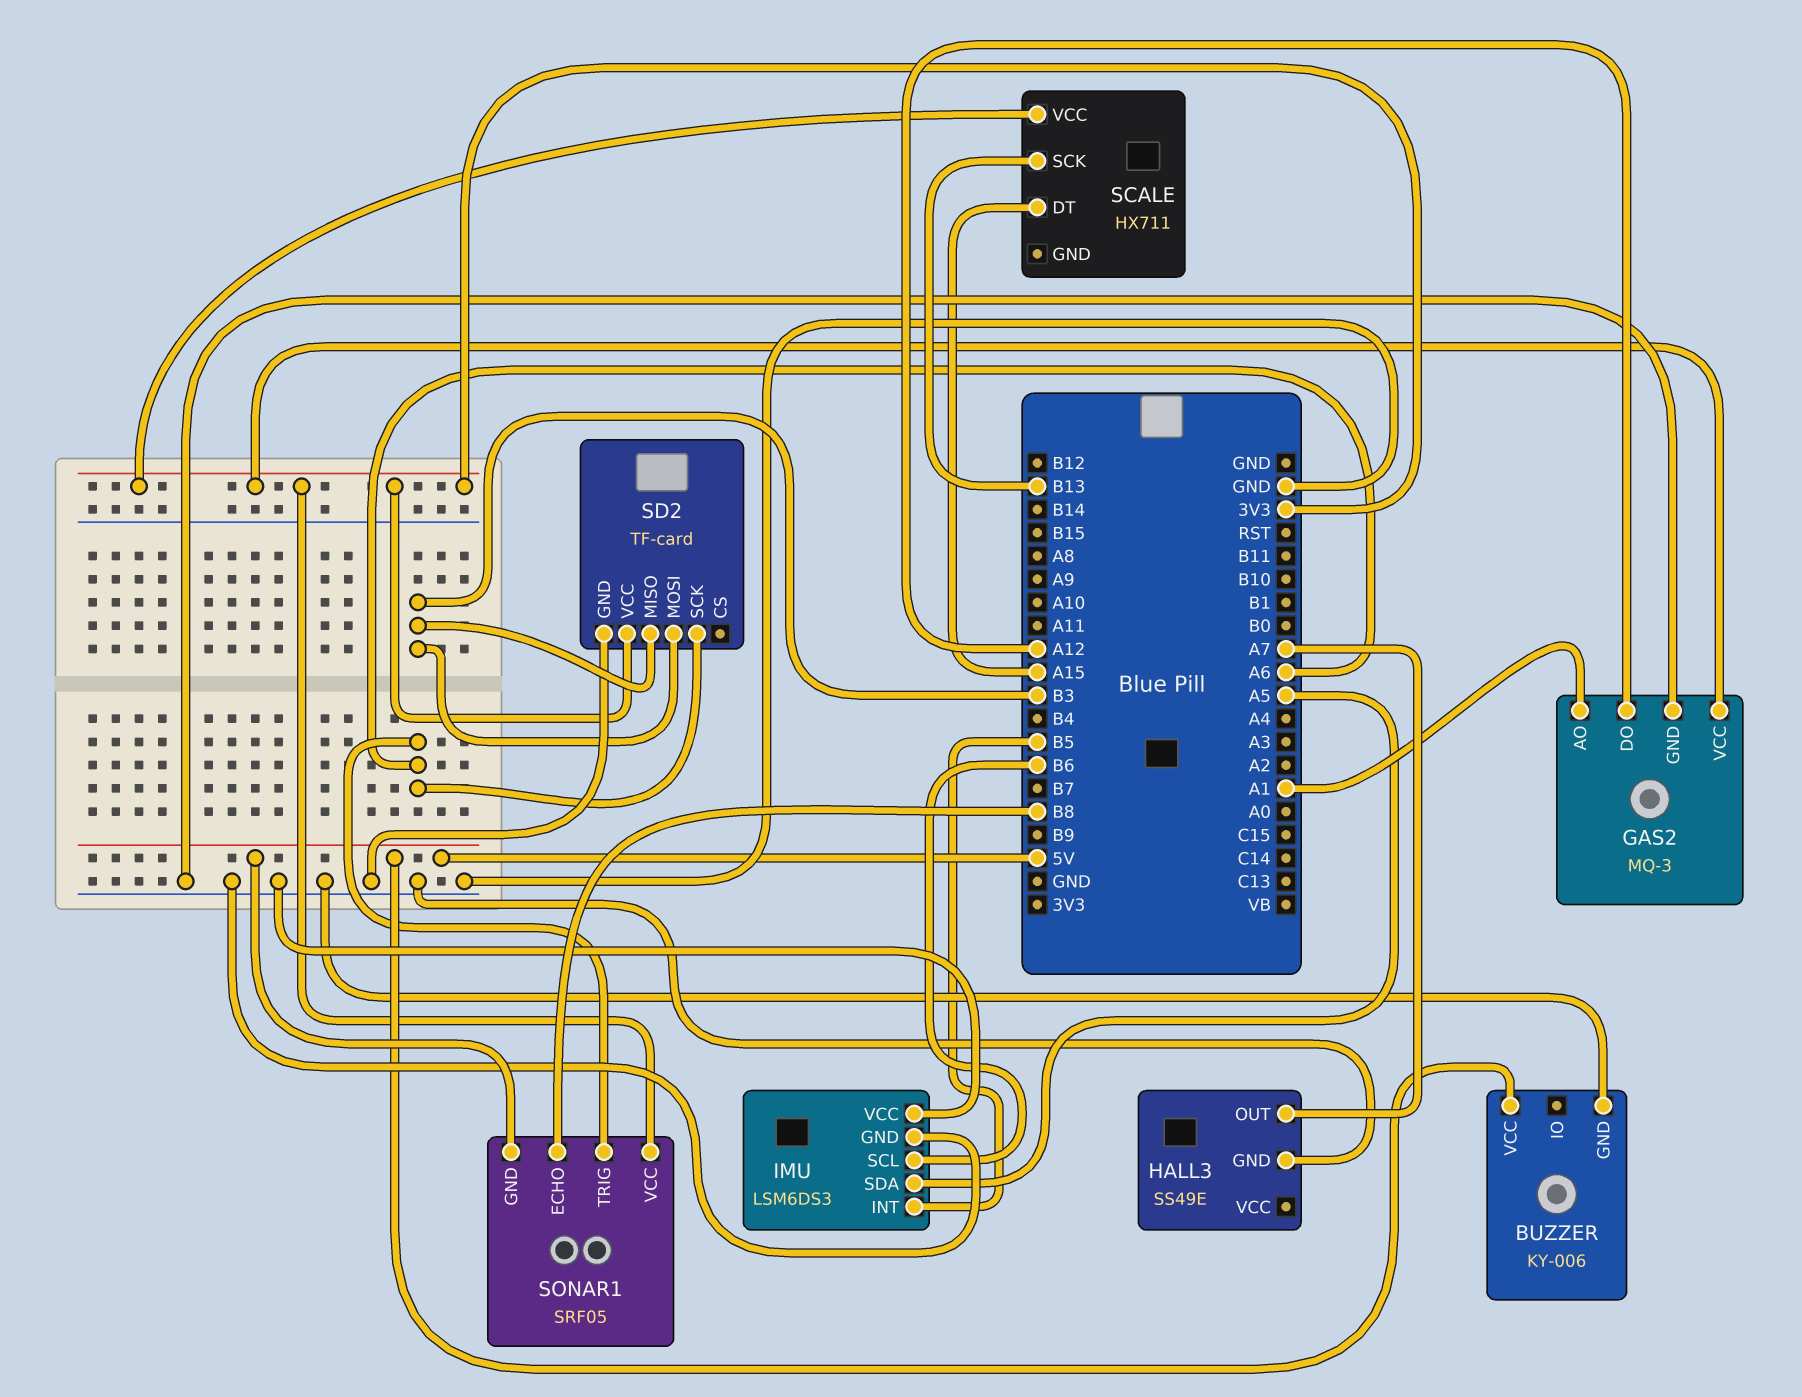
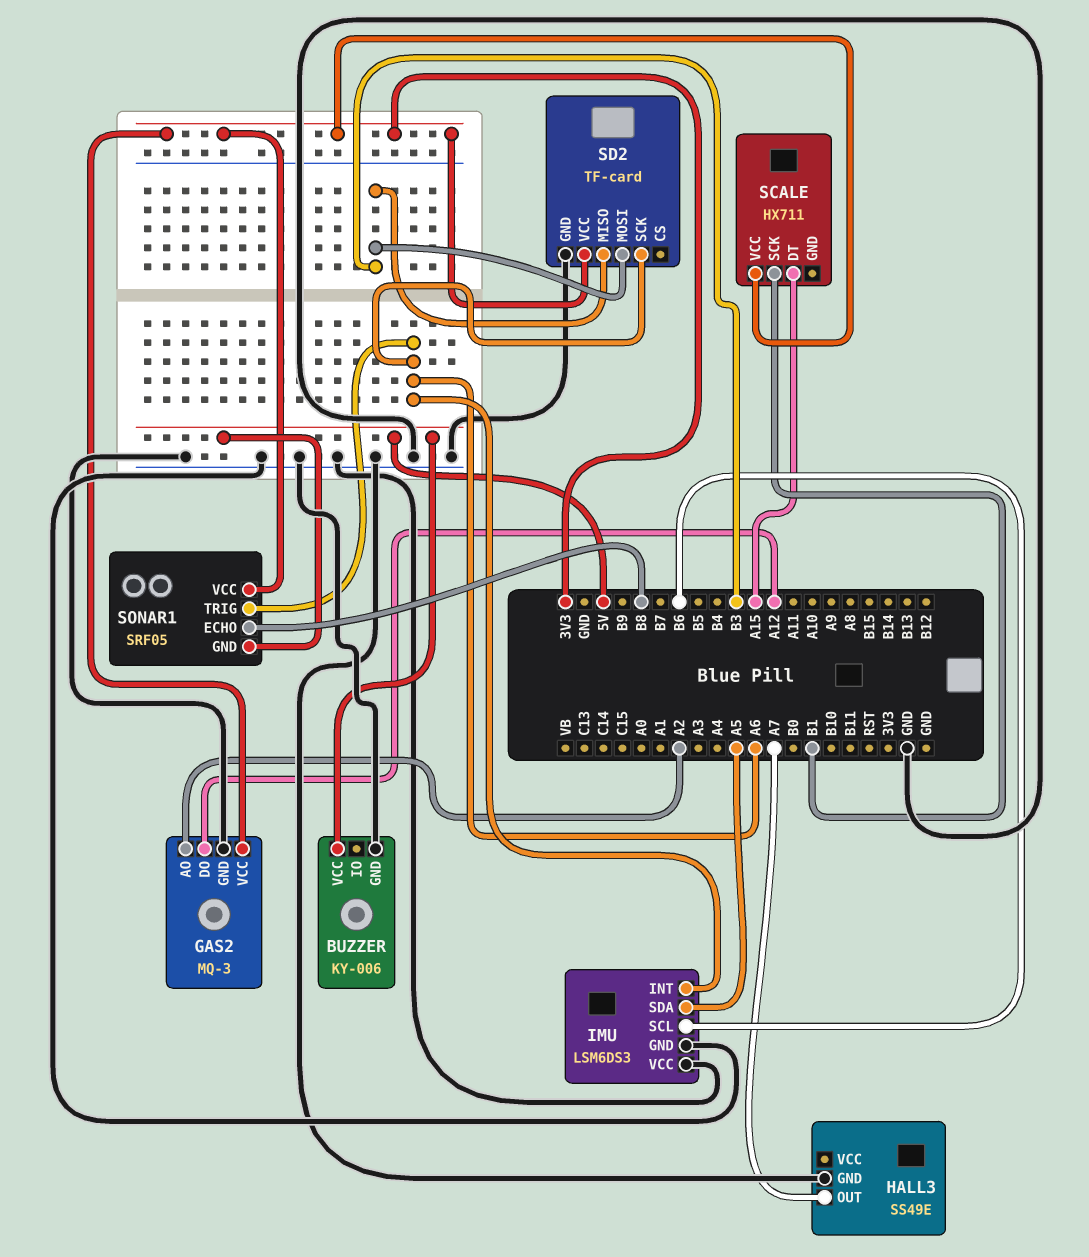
GAS2 pin AO: A1 -> A2
IMU pin INT: B5 -> A6
SCALE pin SCK: B13 -> B1

